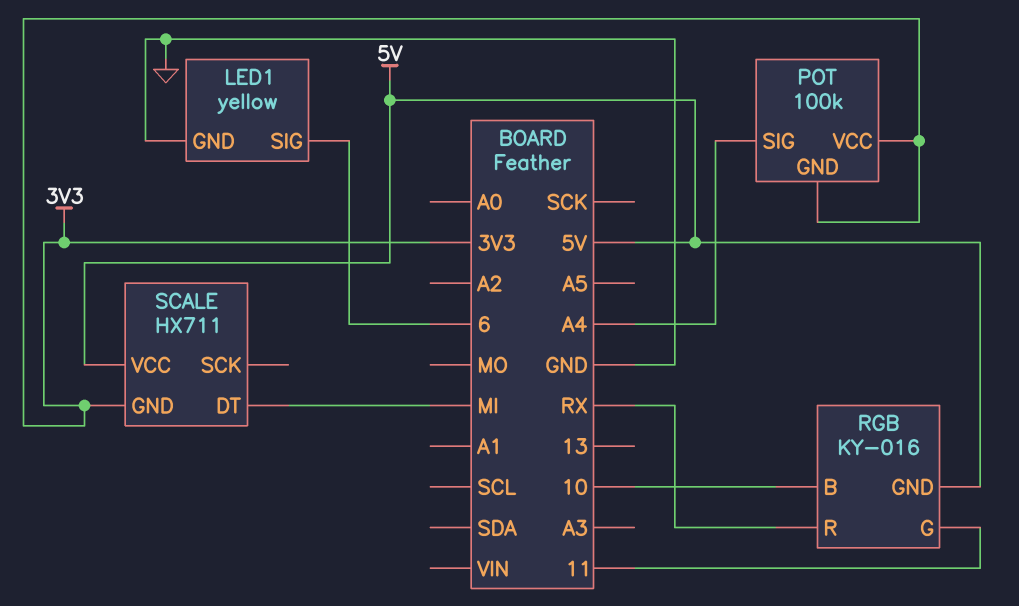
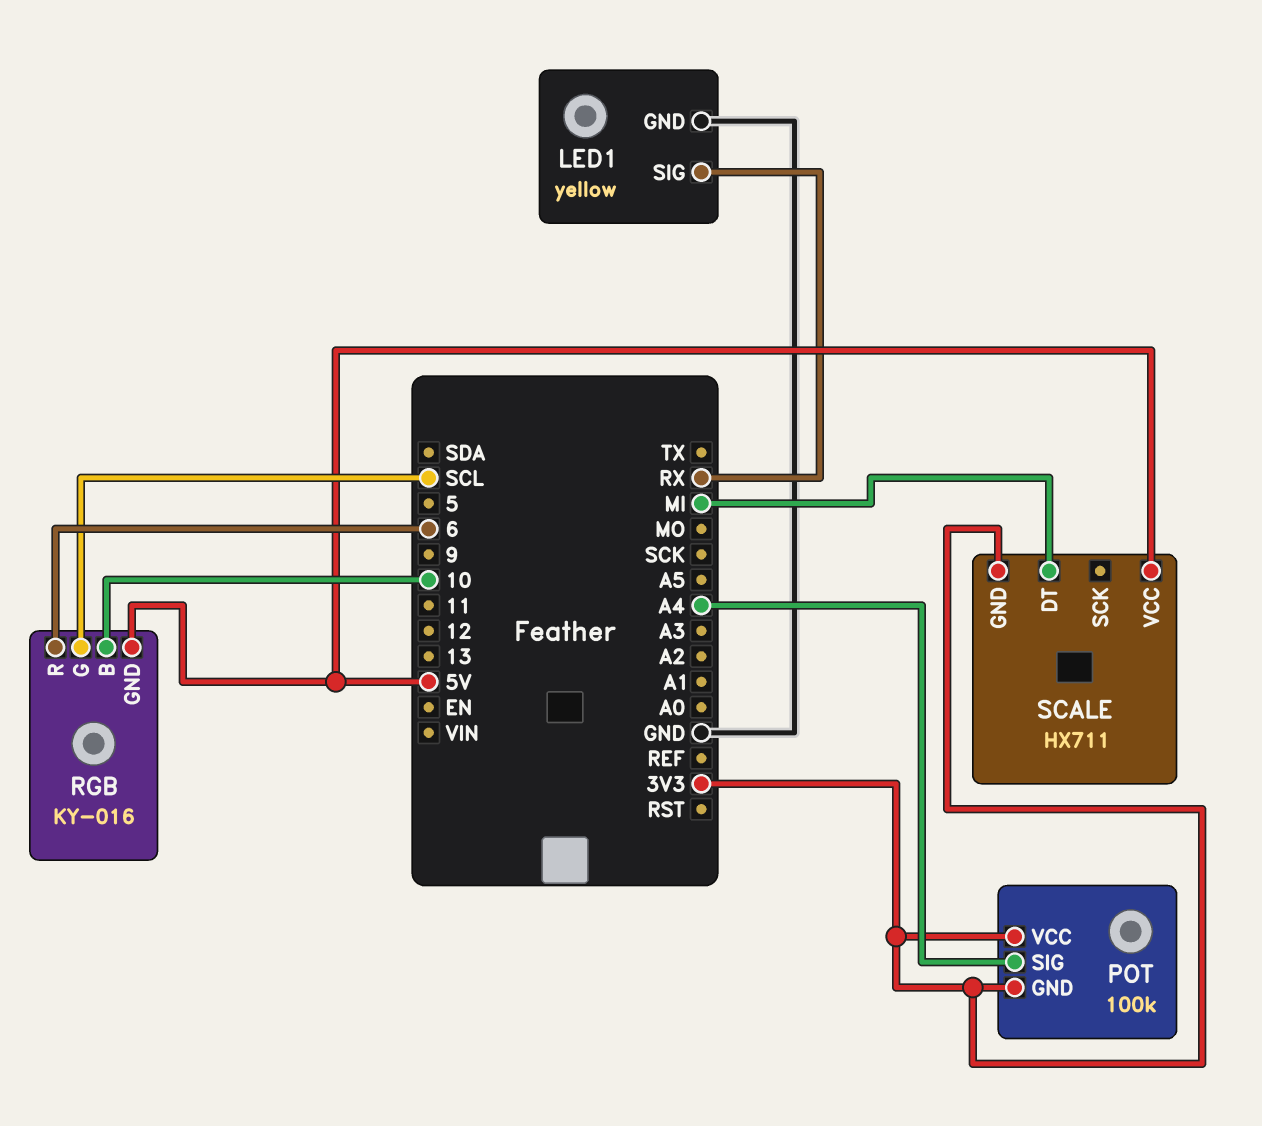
LED1 pin SIG: 6 -> RX
RGB pin G: 11 -> SCL
RGB pin R: RX -> 6

